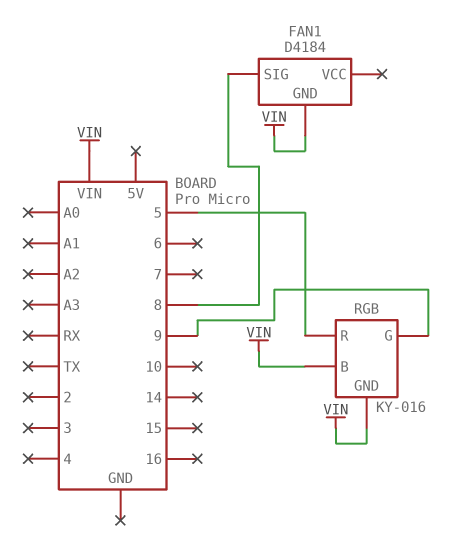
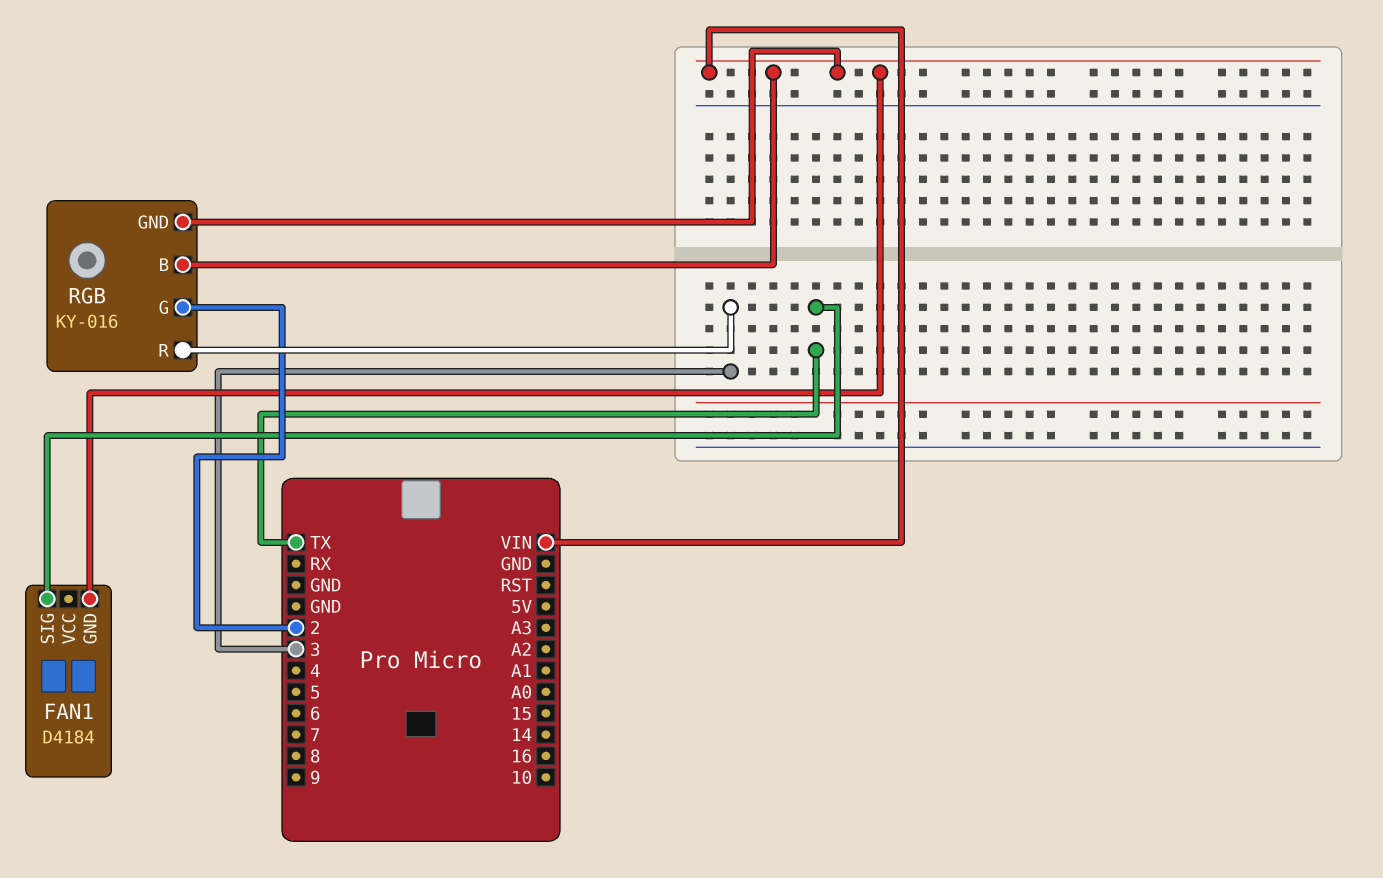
FAN1 pin SIG: 8 -> TX
RGB pin G: 9 -> 2
RGB pin R: 5 -> 3

